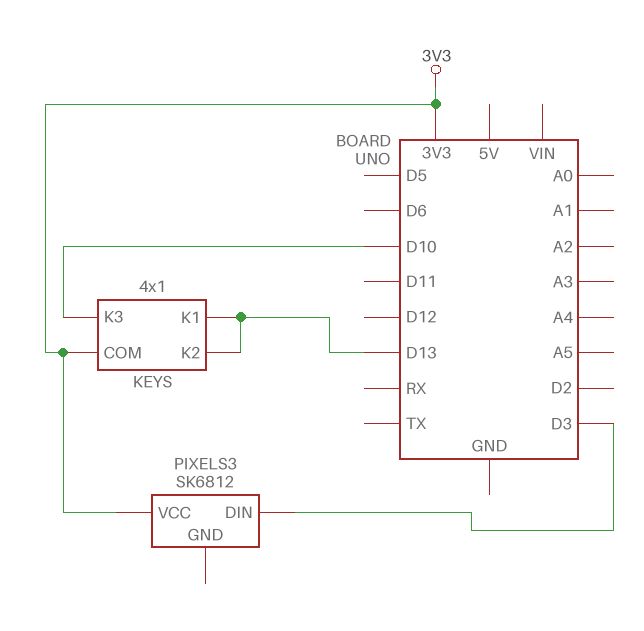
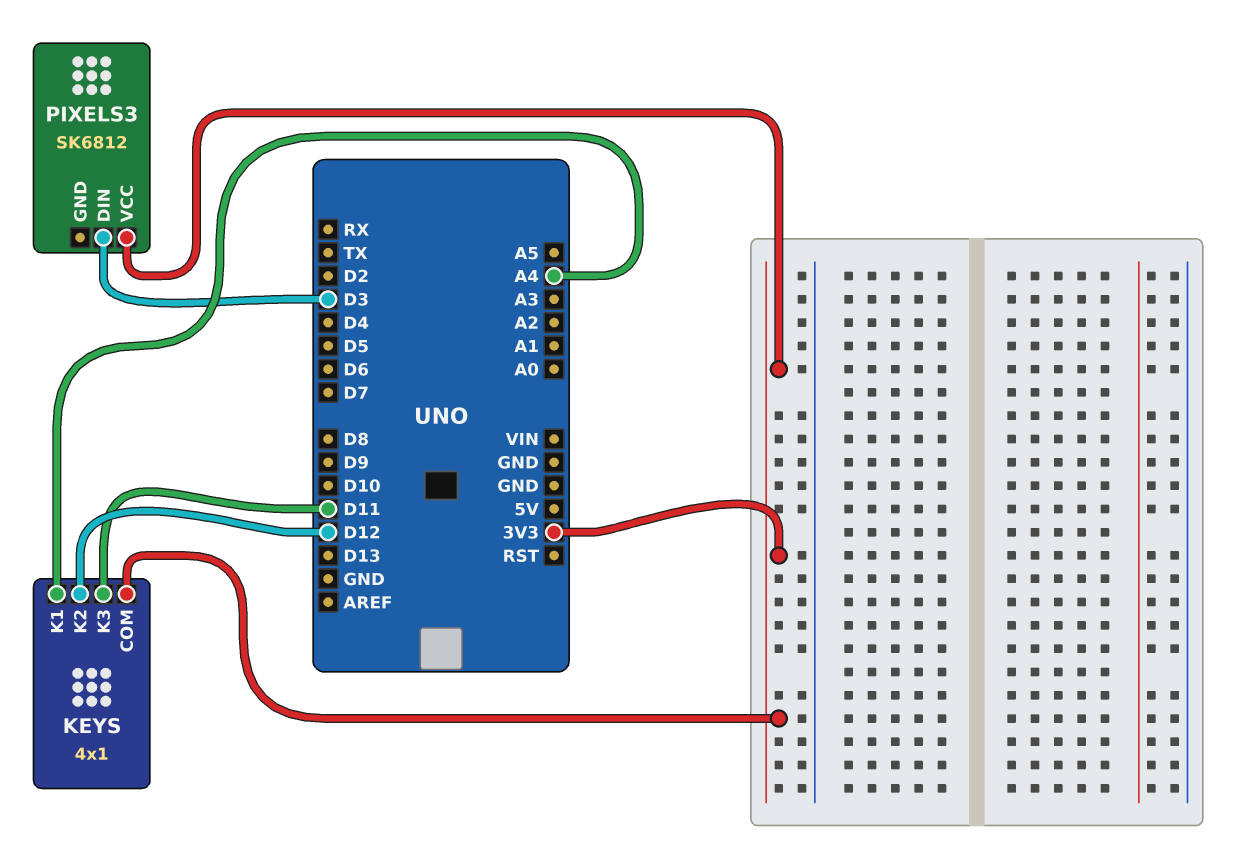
KEYS pin K1: D13 -> A4
KEYS pin K2: D13 -> D12
KEYS pin K3: D10 -> D11

